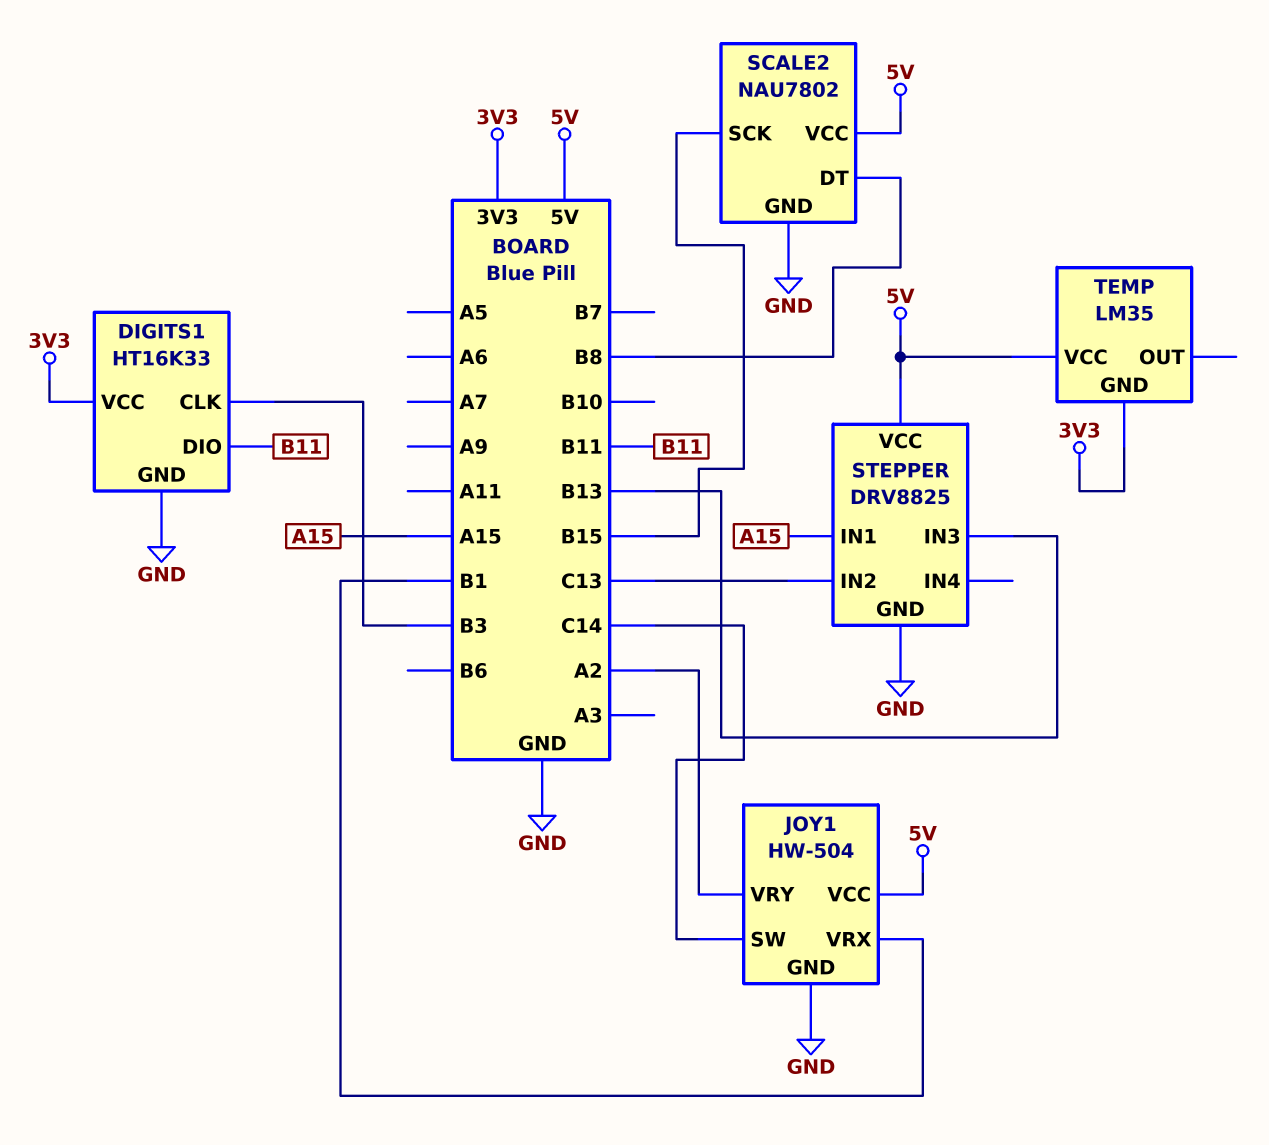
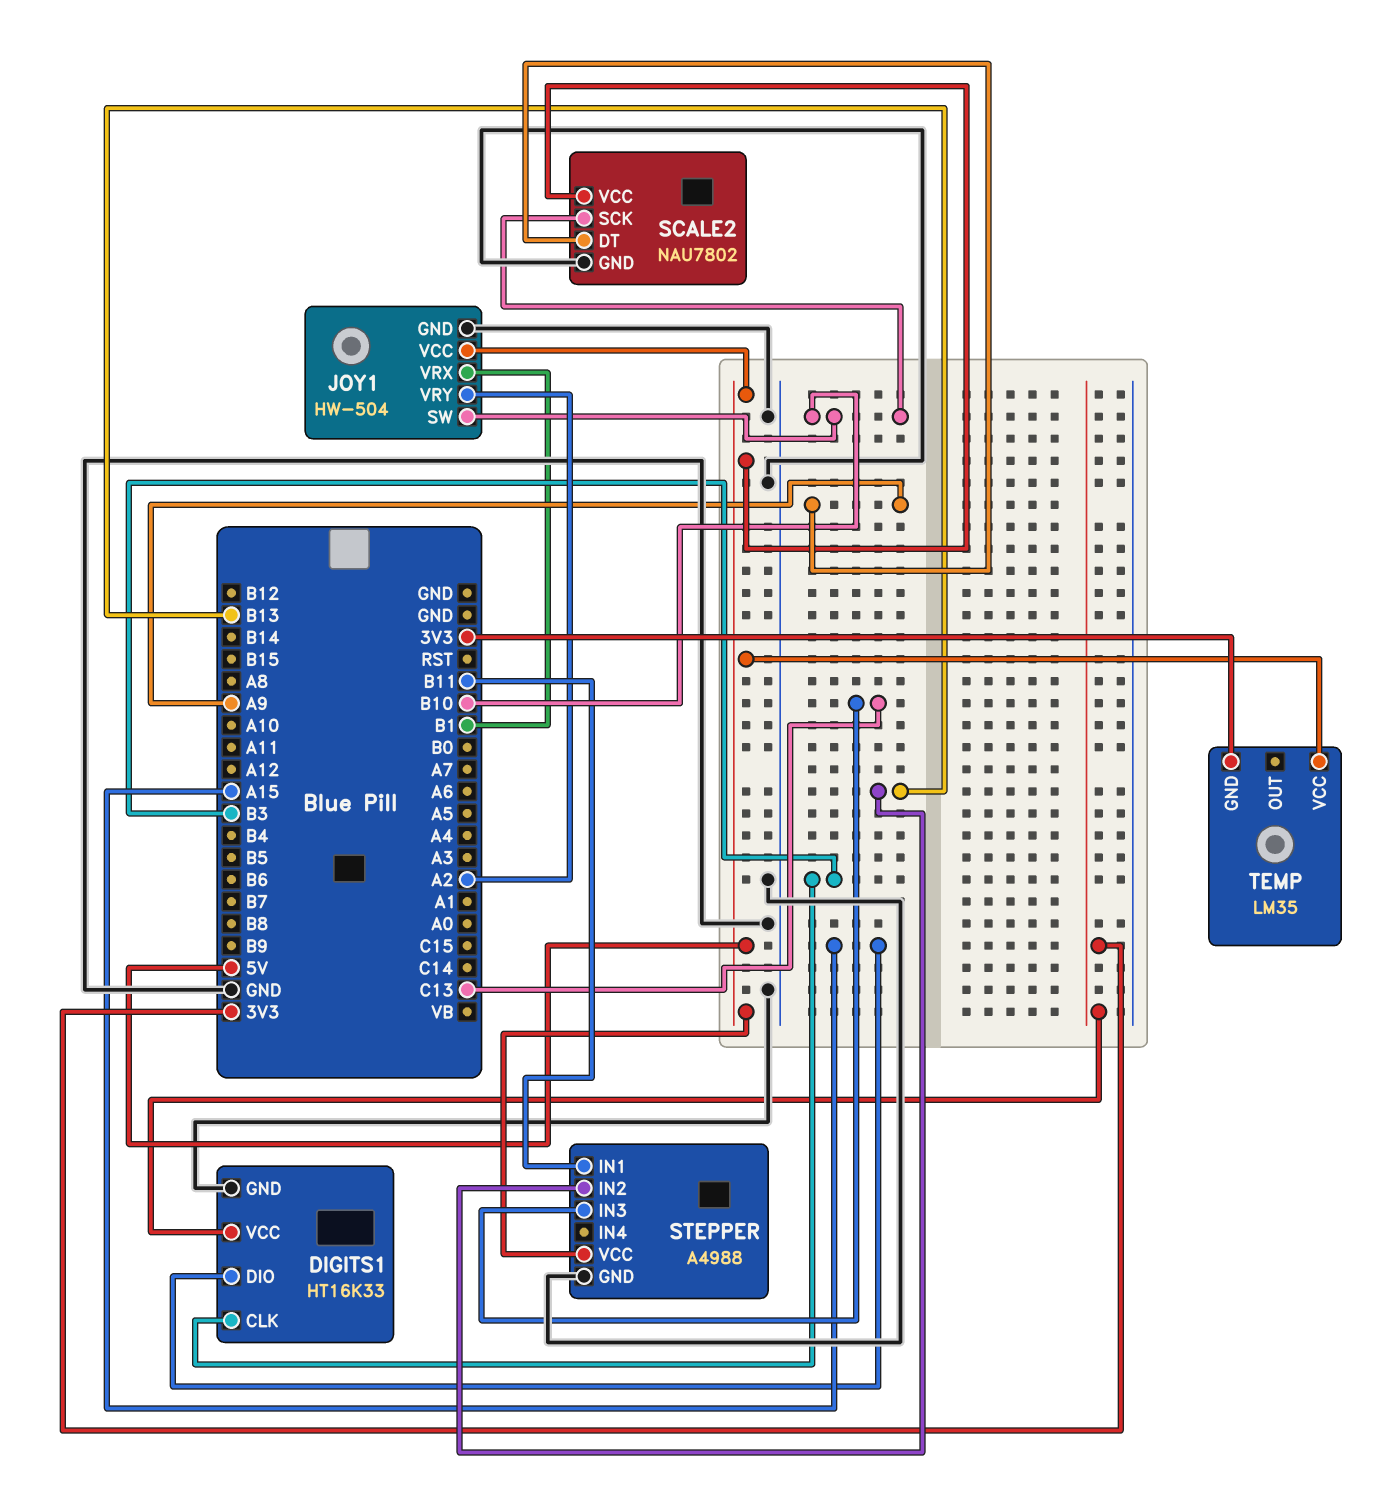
DIGITS1 pin DIO: B11 -> A15
JOY1 pin SW: C14 -> B10
SCALE2 pin DT: B8 -> A9
SCALE2 pin SCK: B15 -> B10
STEPPER: DRV8825 -> A4988
STEPPER pin IN1: A15 -> B11
STEPPER pin IN2: C13 -> B13
STEPPER pin IN3: B13 -> C13

